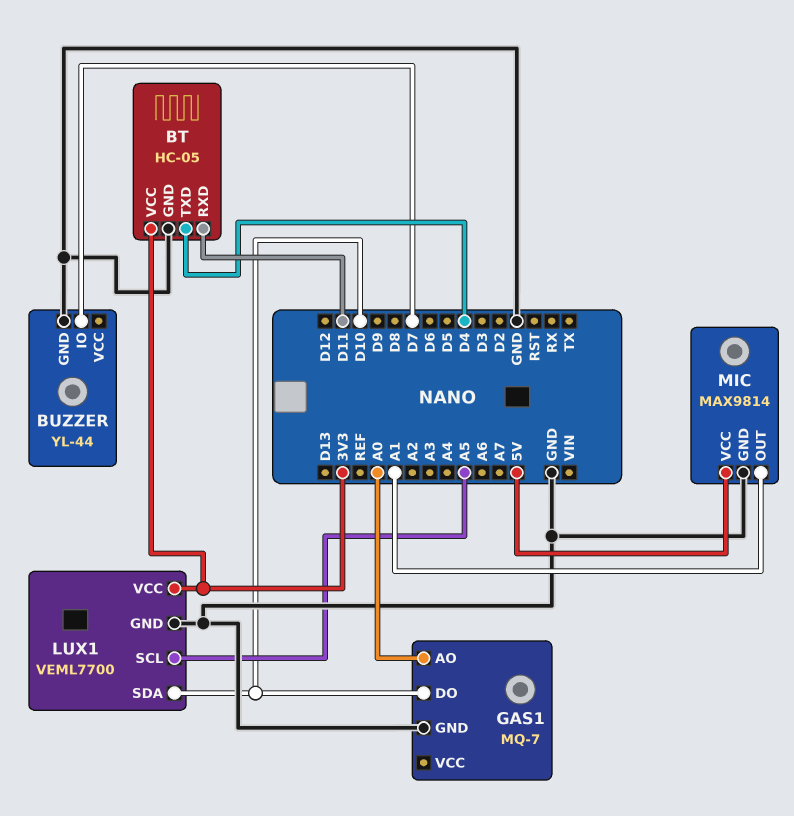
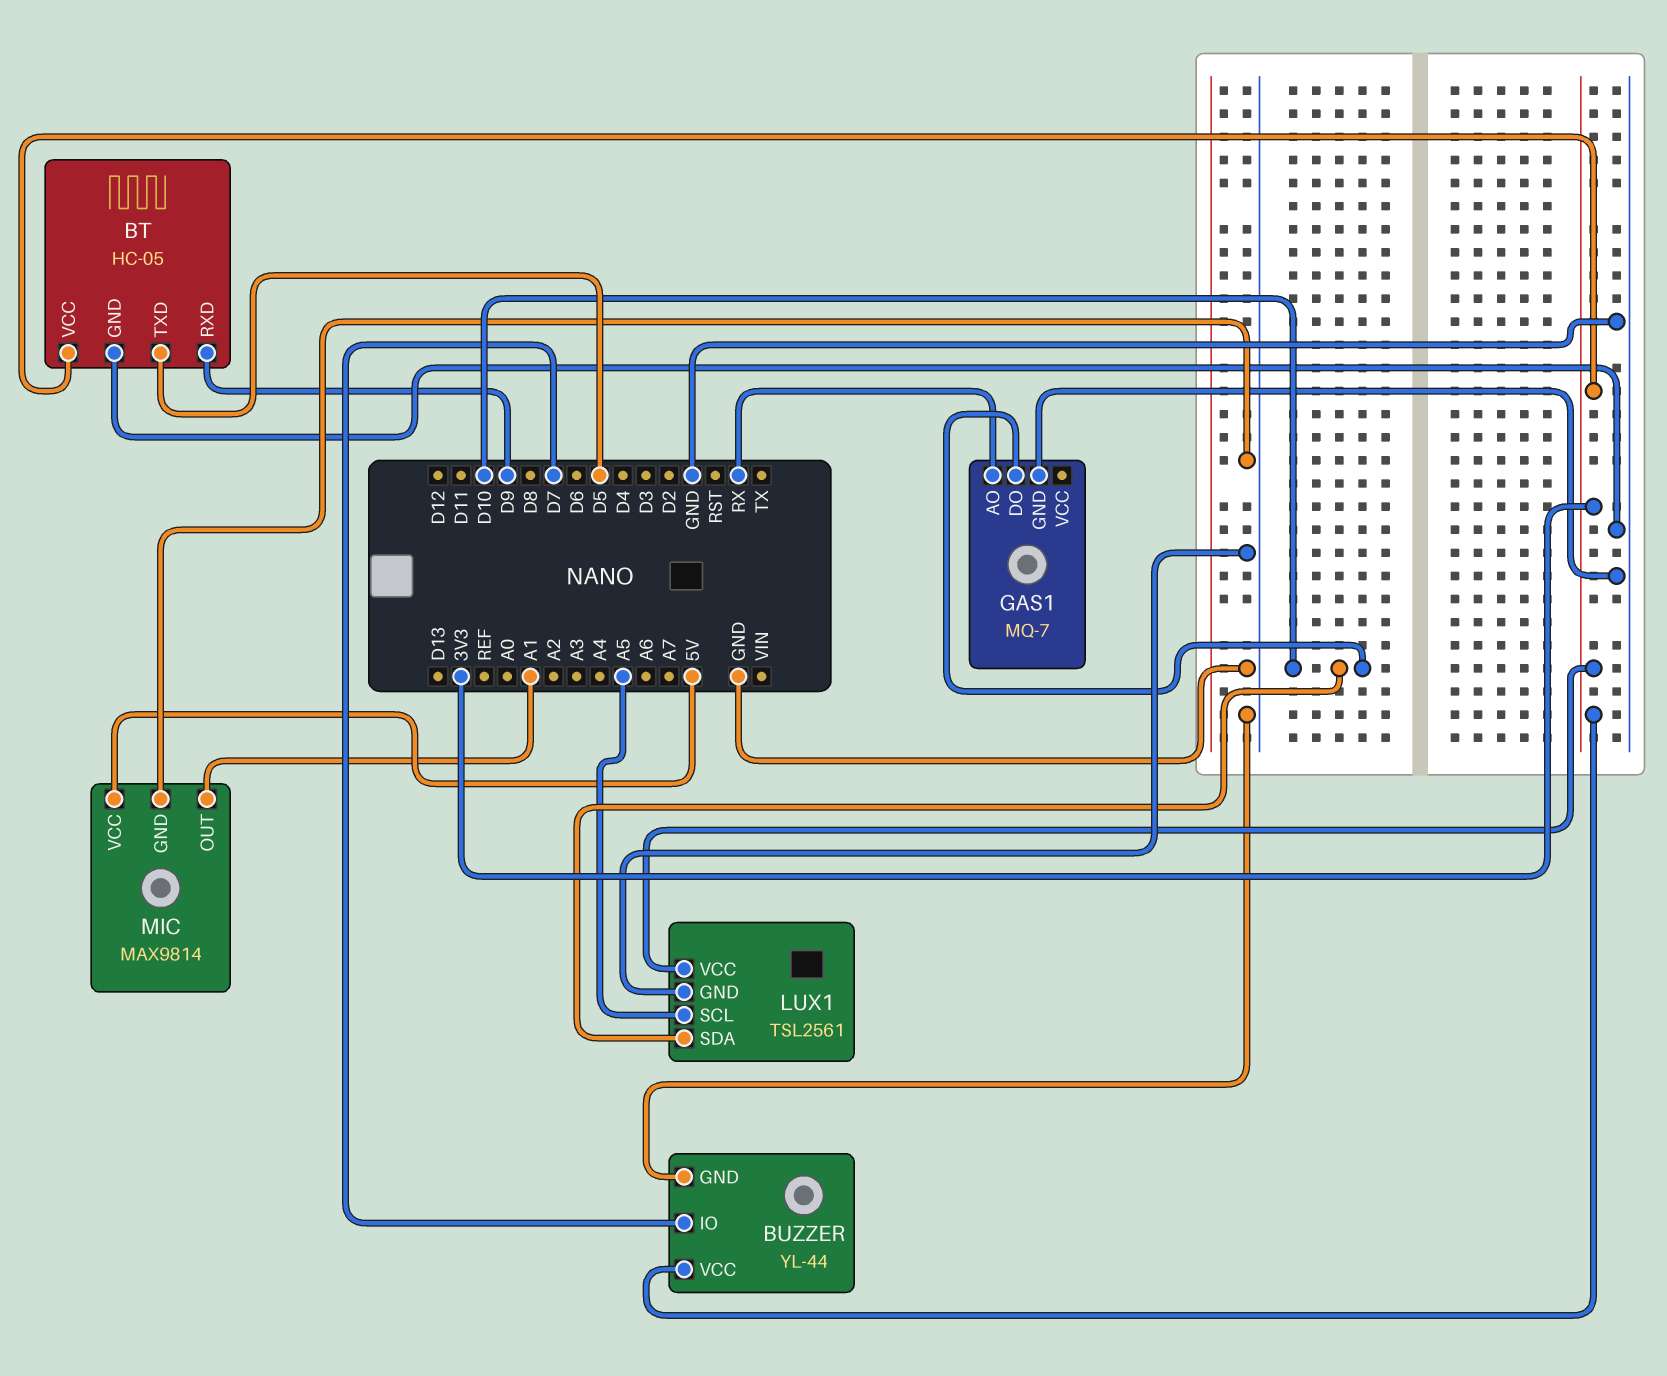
BT pin RXD: D11 -> D9
BT pin TXD: D4 -> D5
BUZZER pin VCC: none -> 3V3
GAS1 pin AO: A0 -> RX
LUX1: VEML7700 -> TSL2561

